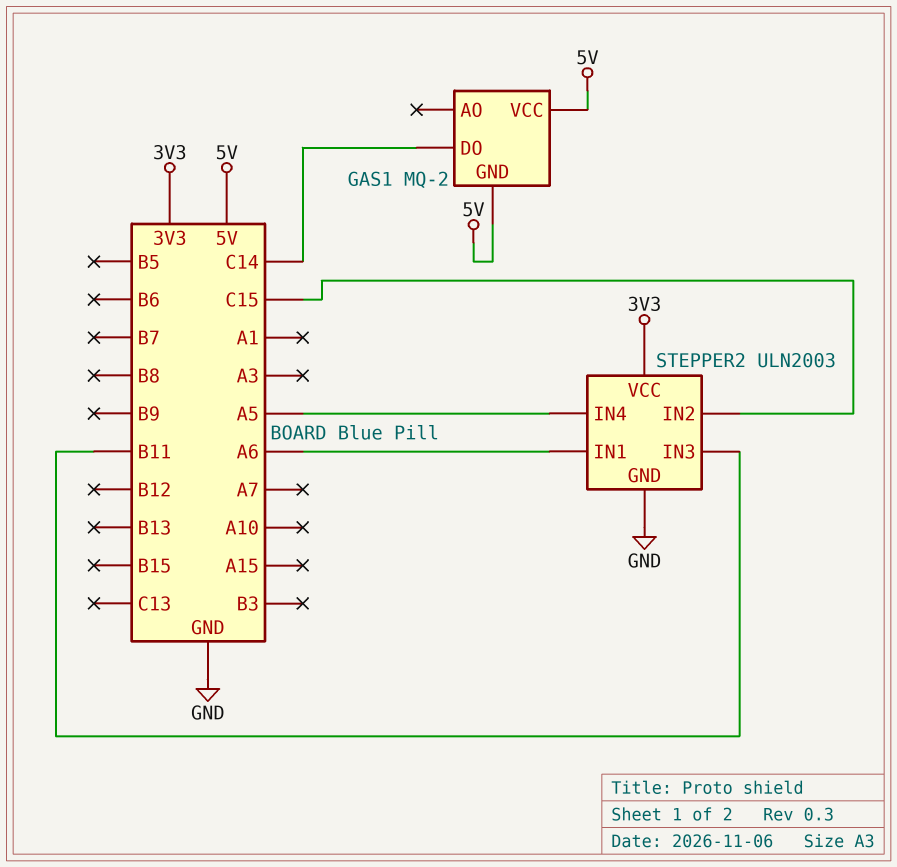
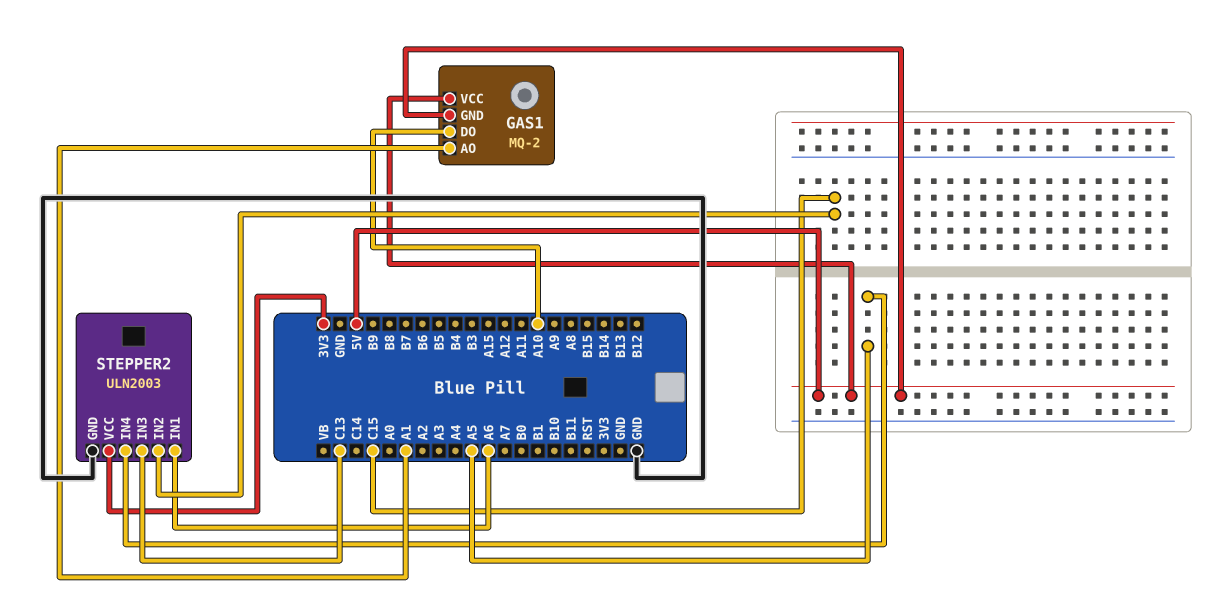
GAS1 pin AO: none -> A1
GAS1 pin DO: C14 -> A10
STEPPER2 pin IN3: B11 -> C13

